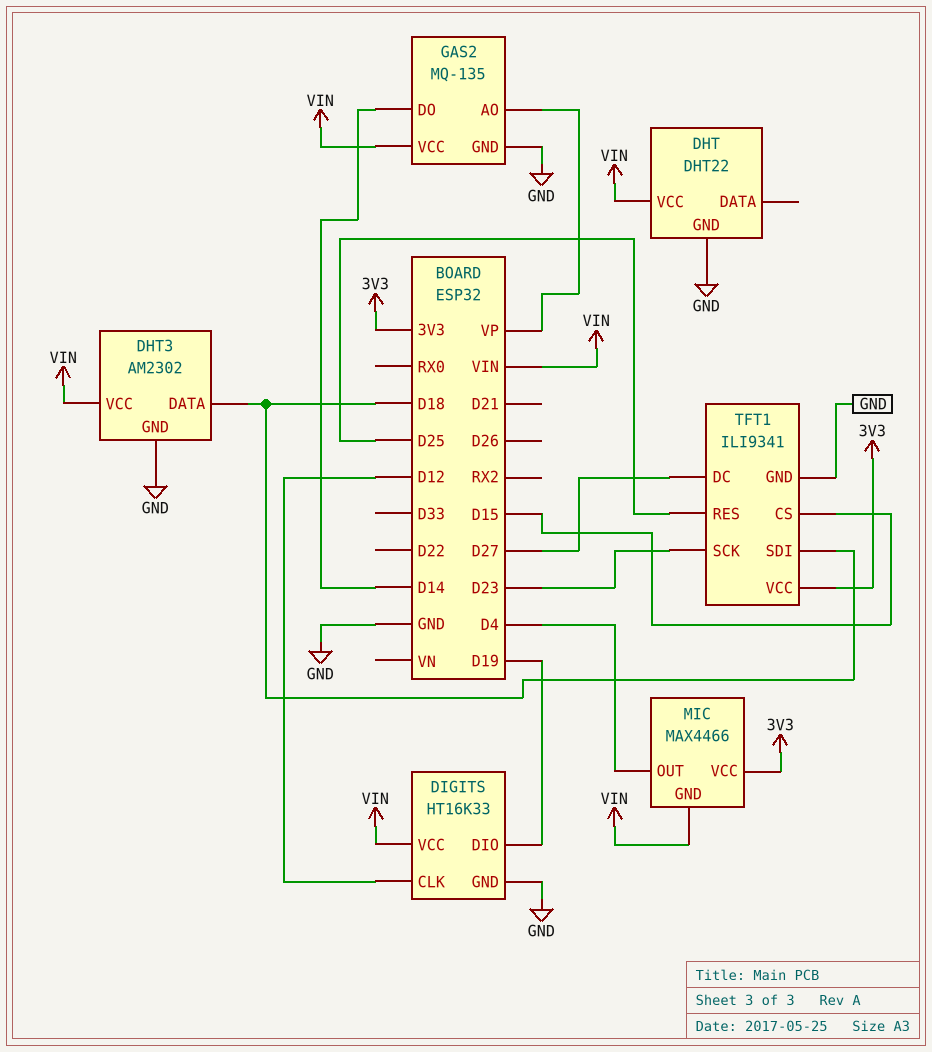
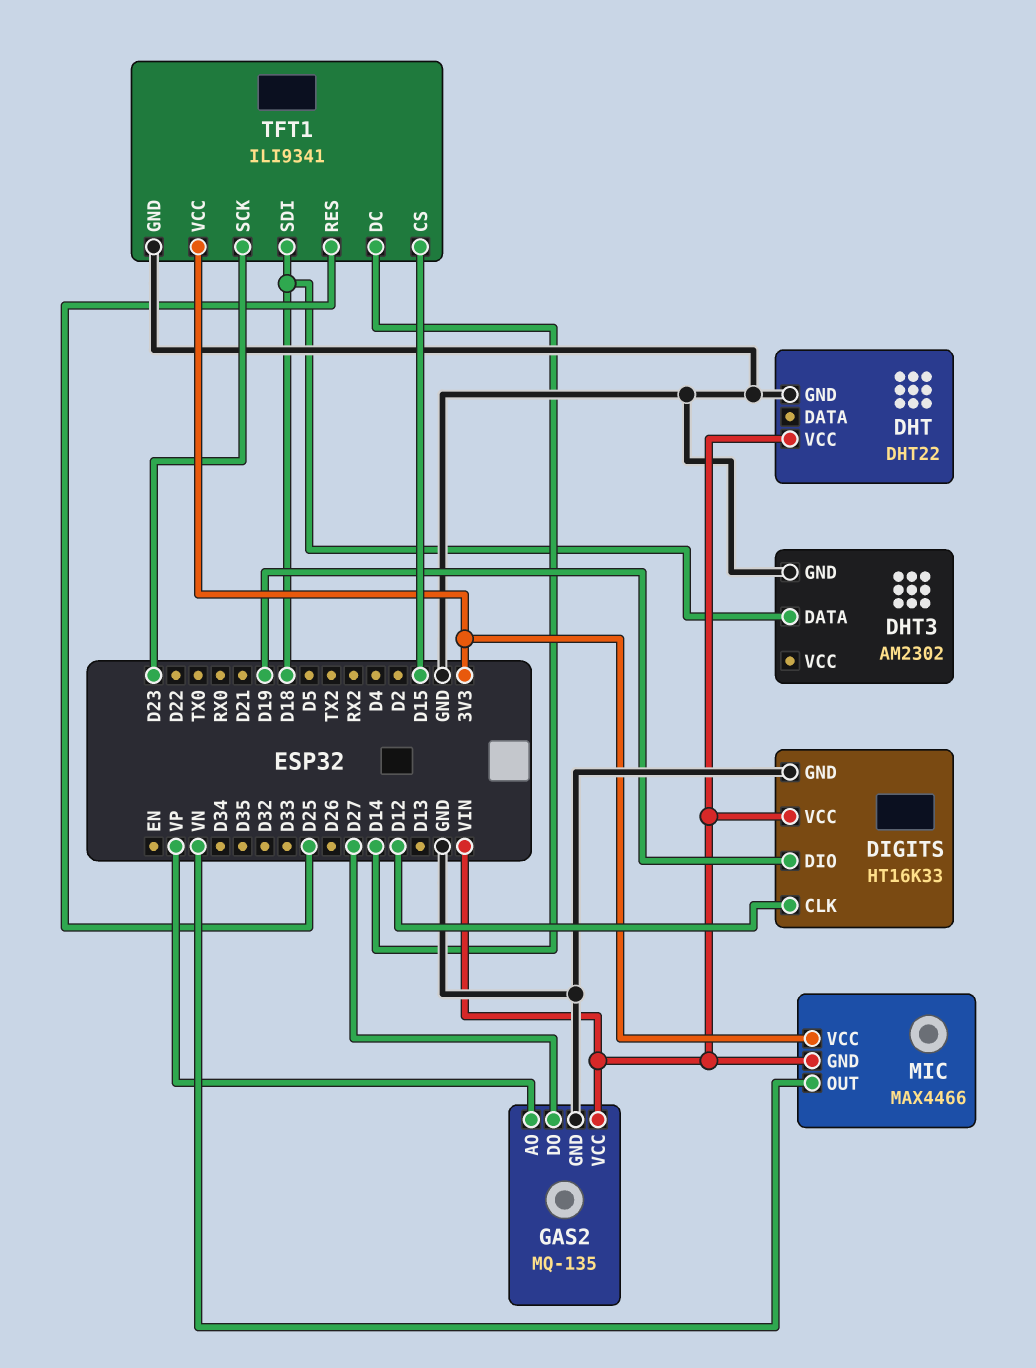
DHT3 pin VCC: VIN -> none
GAS2 pin DO: D14 -> D27
MIC pin OUT: D4 -> VN
TFT1 pin DC: D27 -> D14

